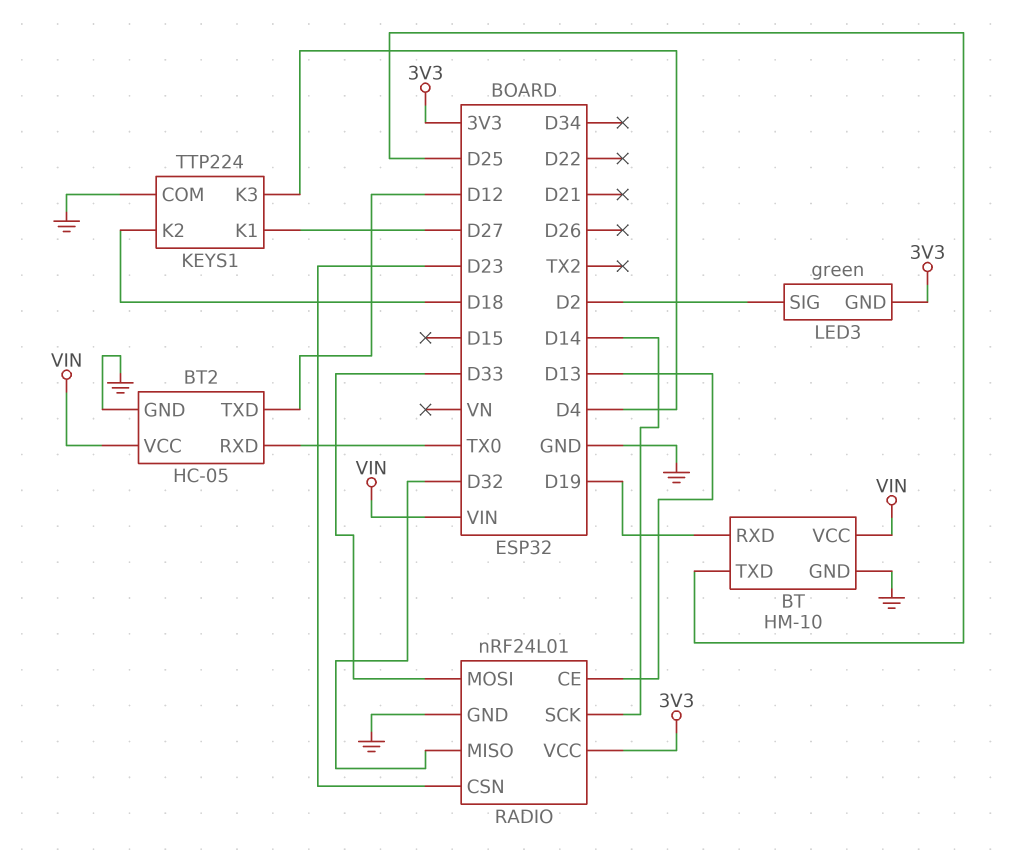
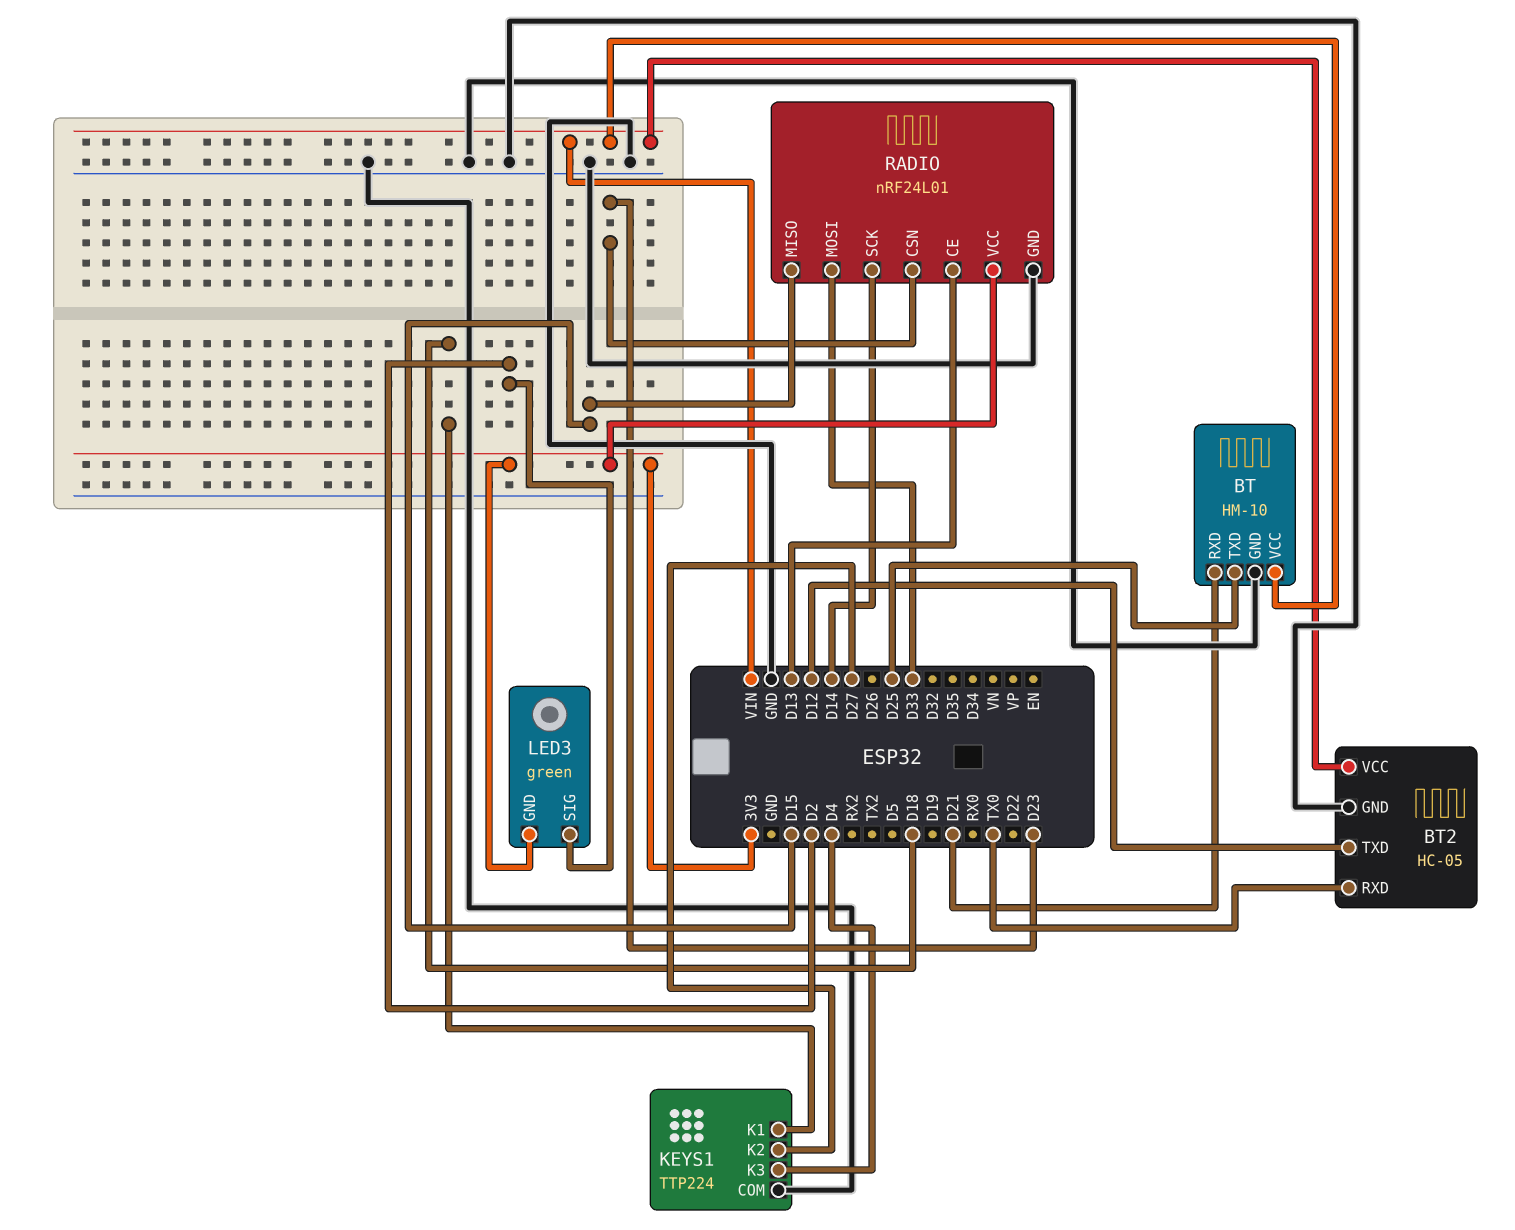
BT pin RXD: D19 -> D21
KEYS1 pin K1: D27 -> D18
KEYS1 pin K2: D18 -> D27
RADIO pin MISO: D32 -> D15

